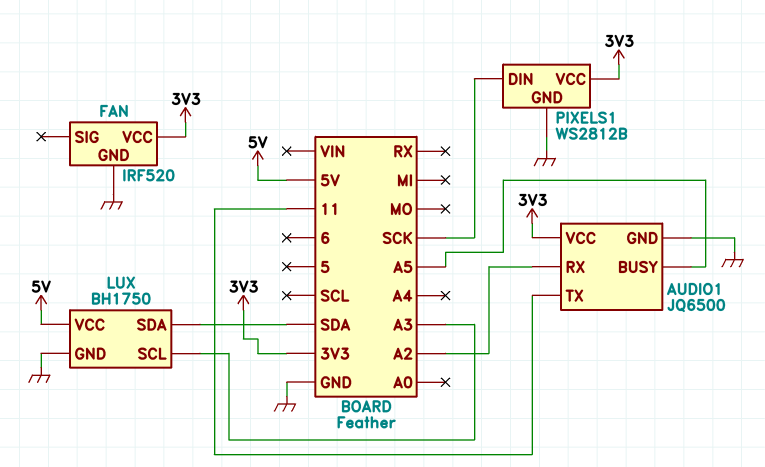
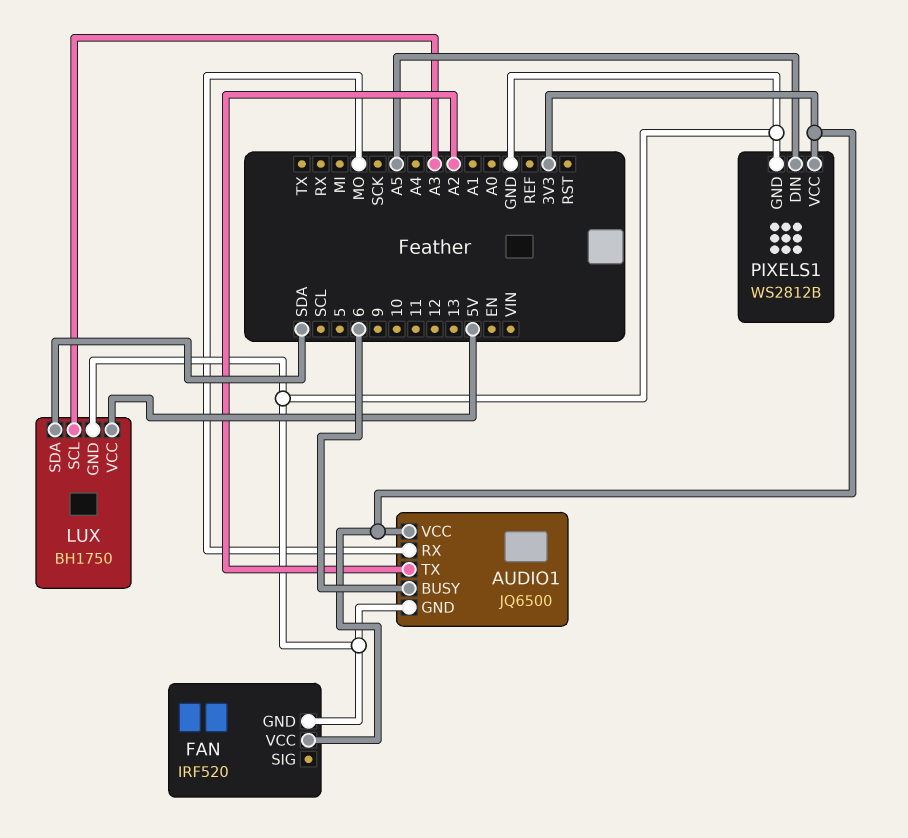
AUDIO1 pin BUSY: A5 -> 6
AUDIO1 pin RX: A2 -> MO
AUDIO1 pin TX: 11 -> A2
PIXELS1 pin DIN: SCK -> A5

